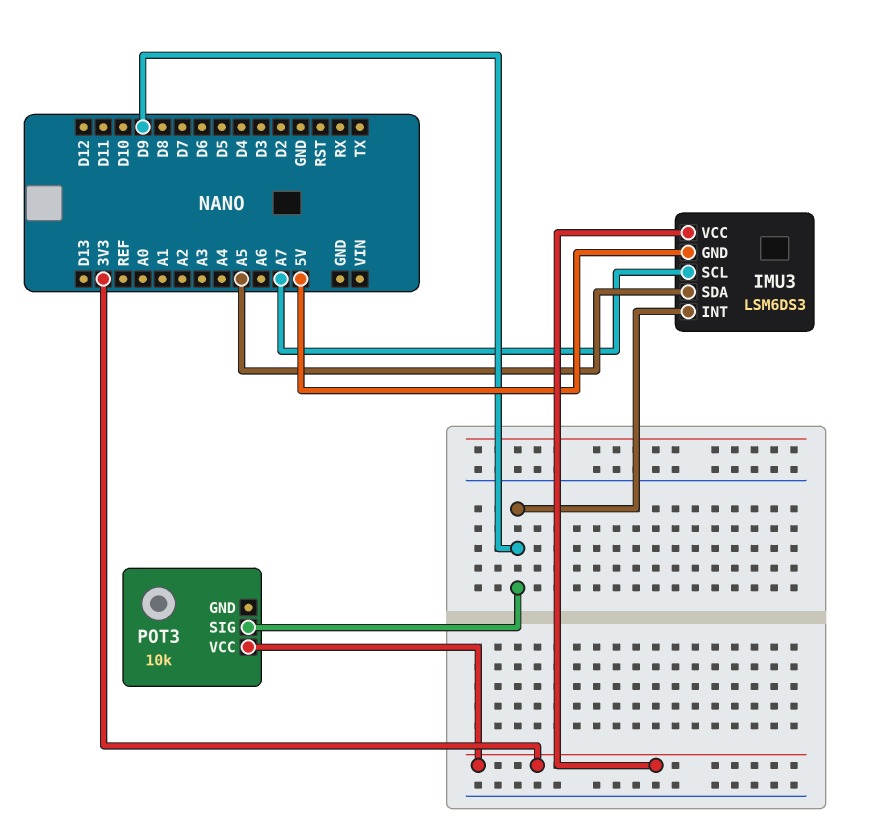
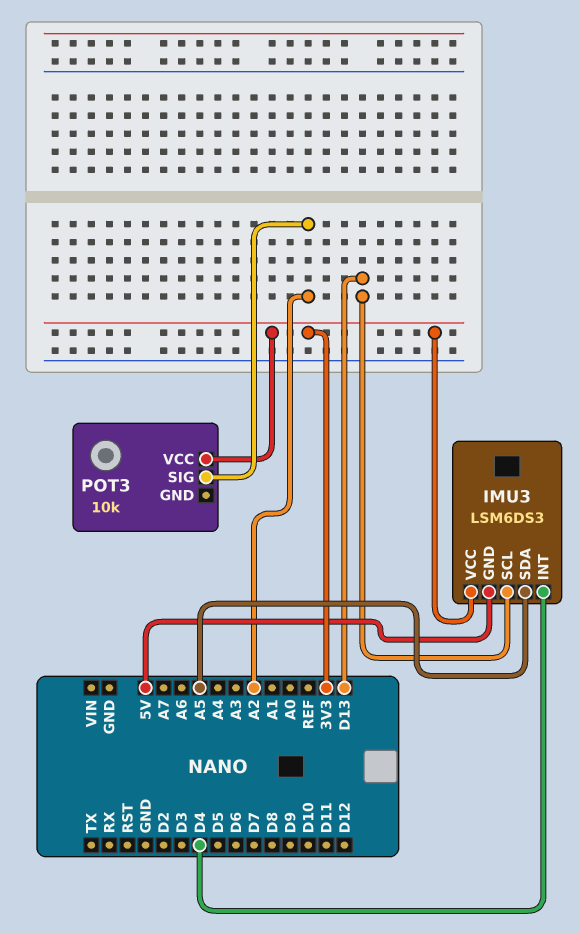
IMU3 pin INT: D9 -> D4
IMU3 pin SCL: A7 -> D13
POT3 pin SIG: D9 -> A2

